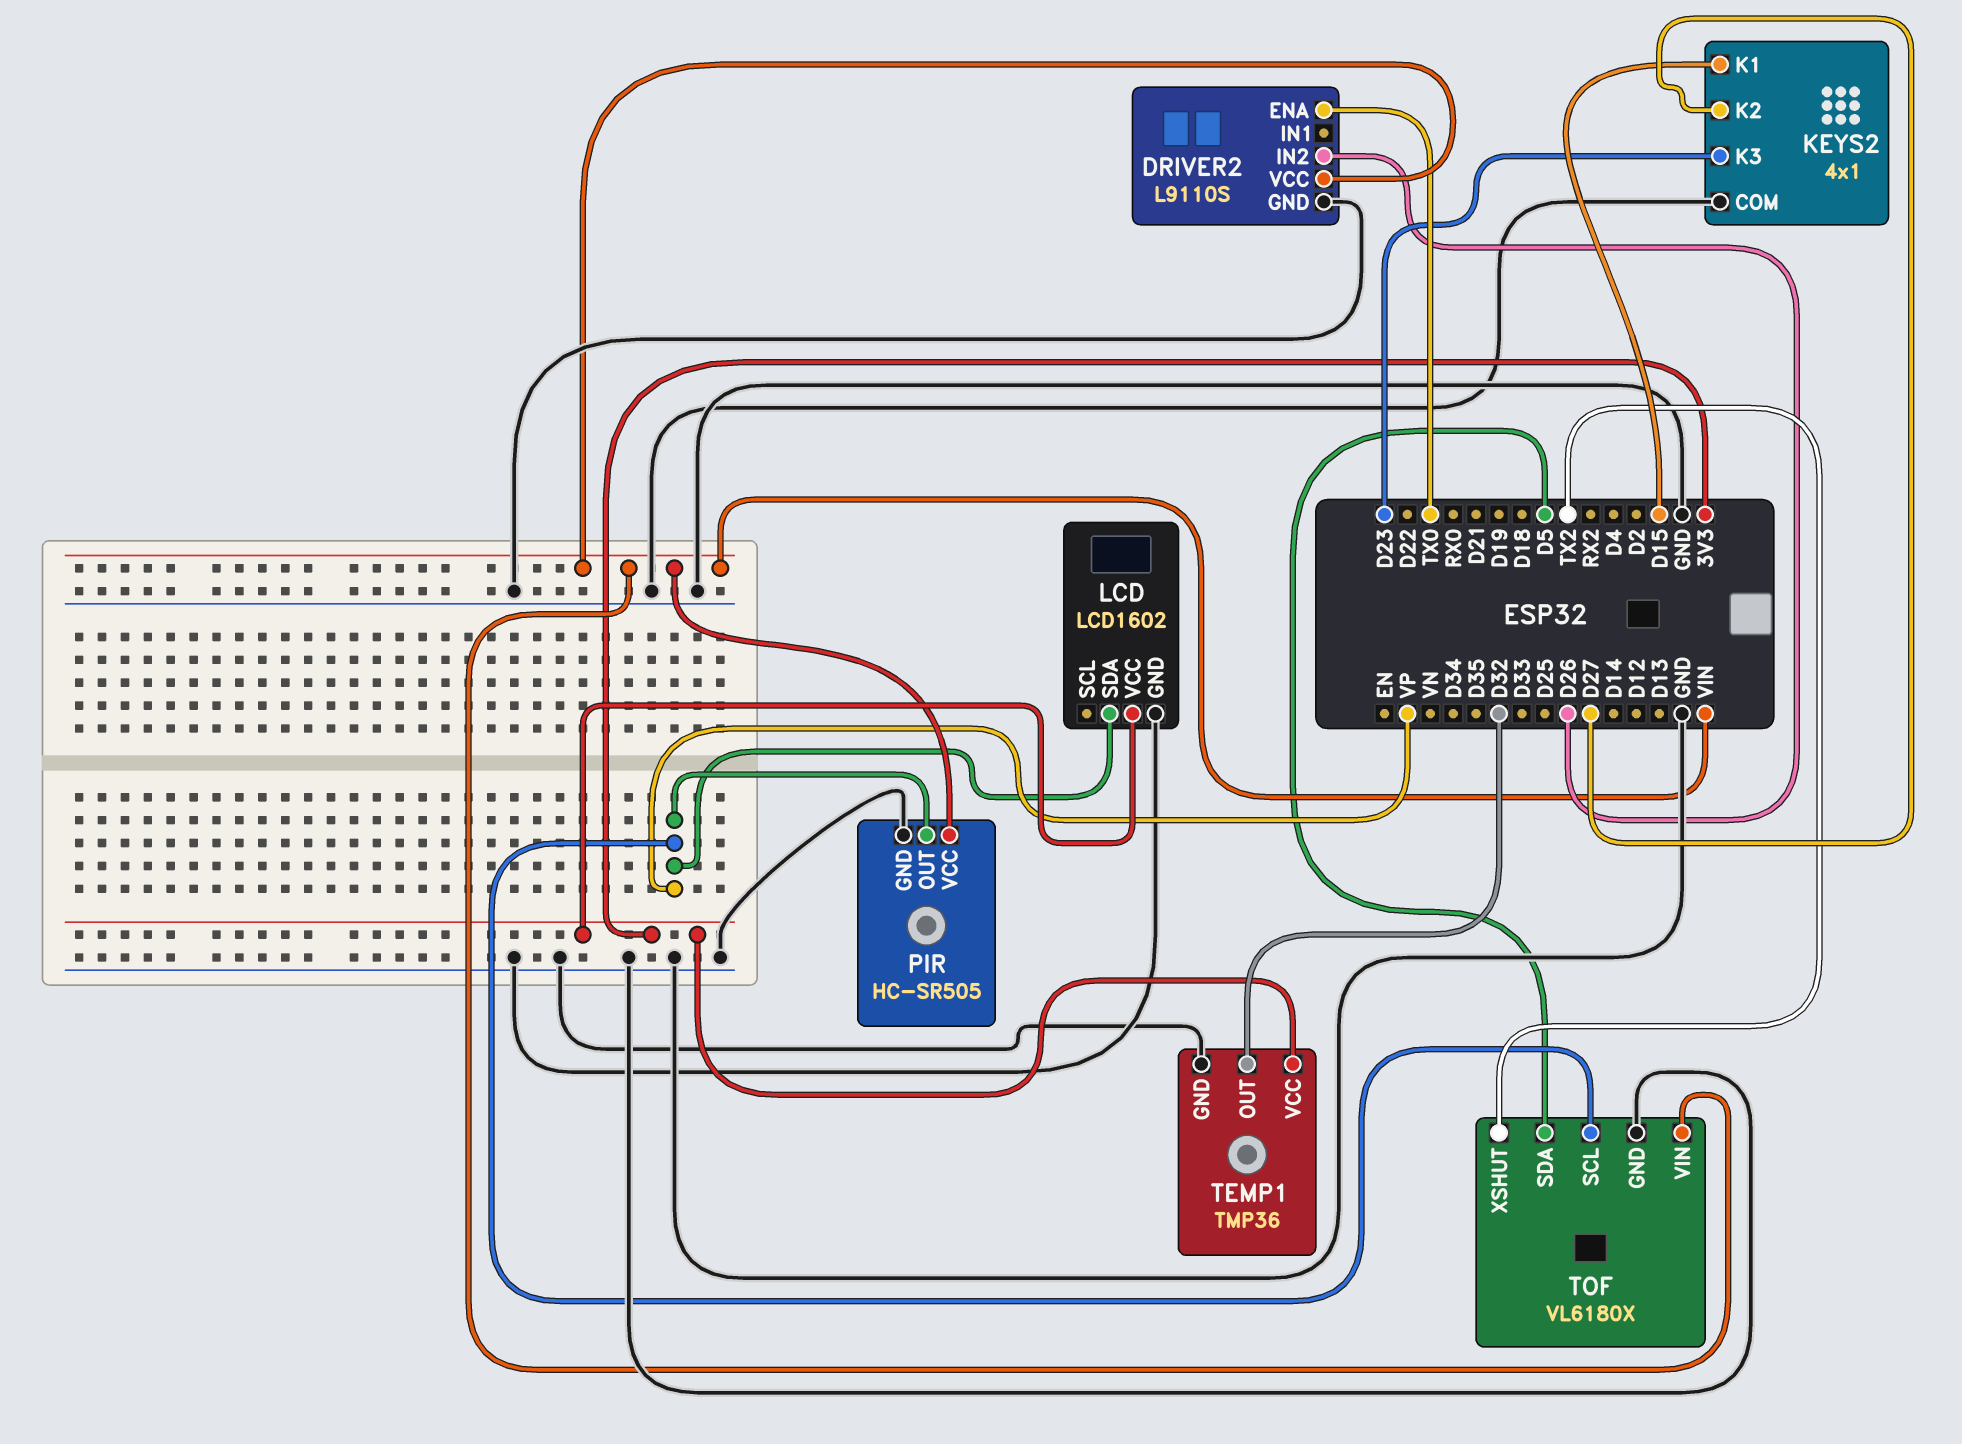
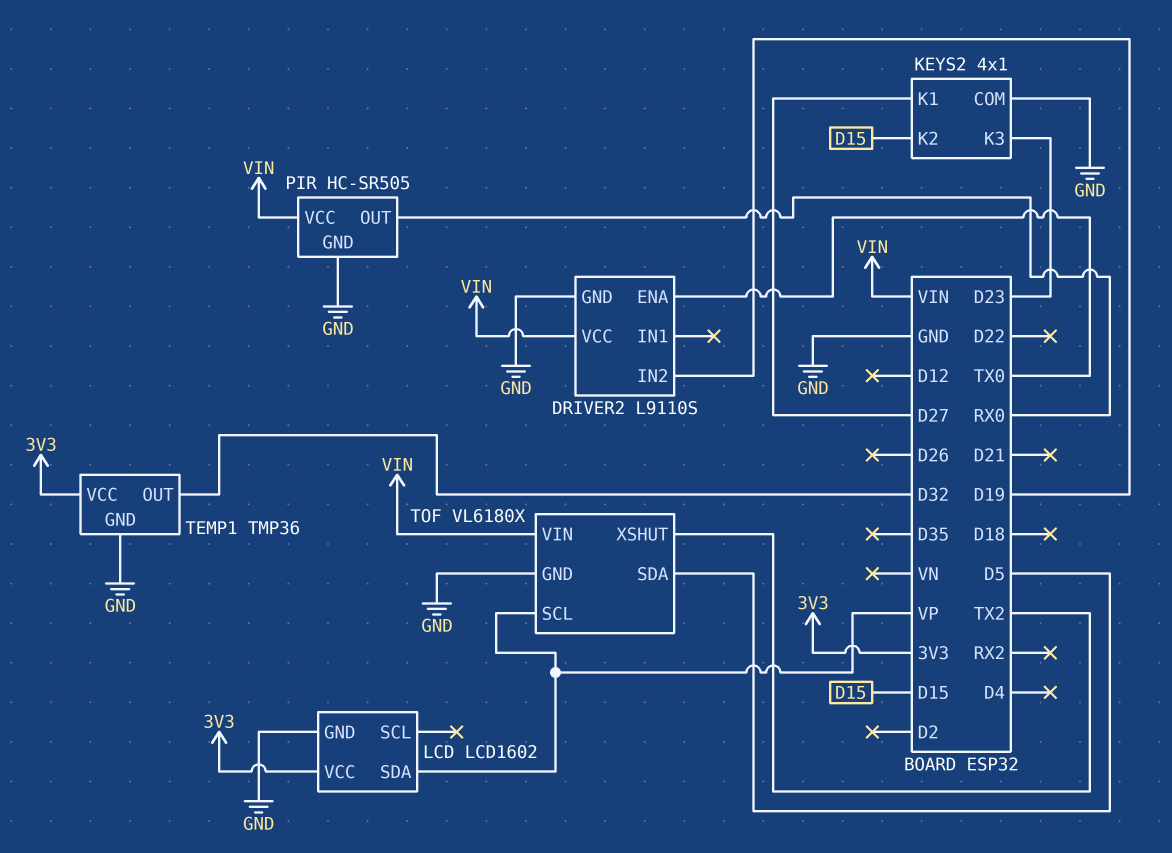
DRIVER2 pin IN2: D26 -> D19
KEYS2 pin K1: D15 -> D27
KEYS2 pin K2: D27 -> D15
PIR pin OUT: VP -> RX0

